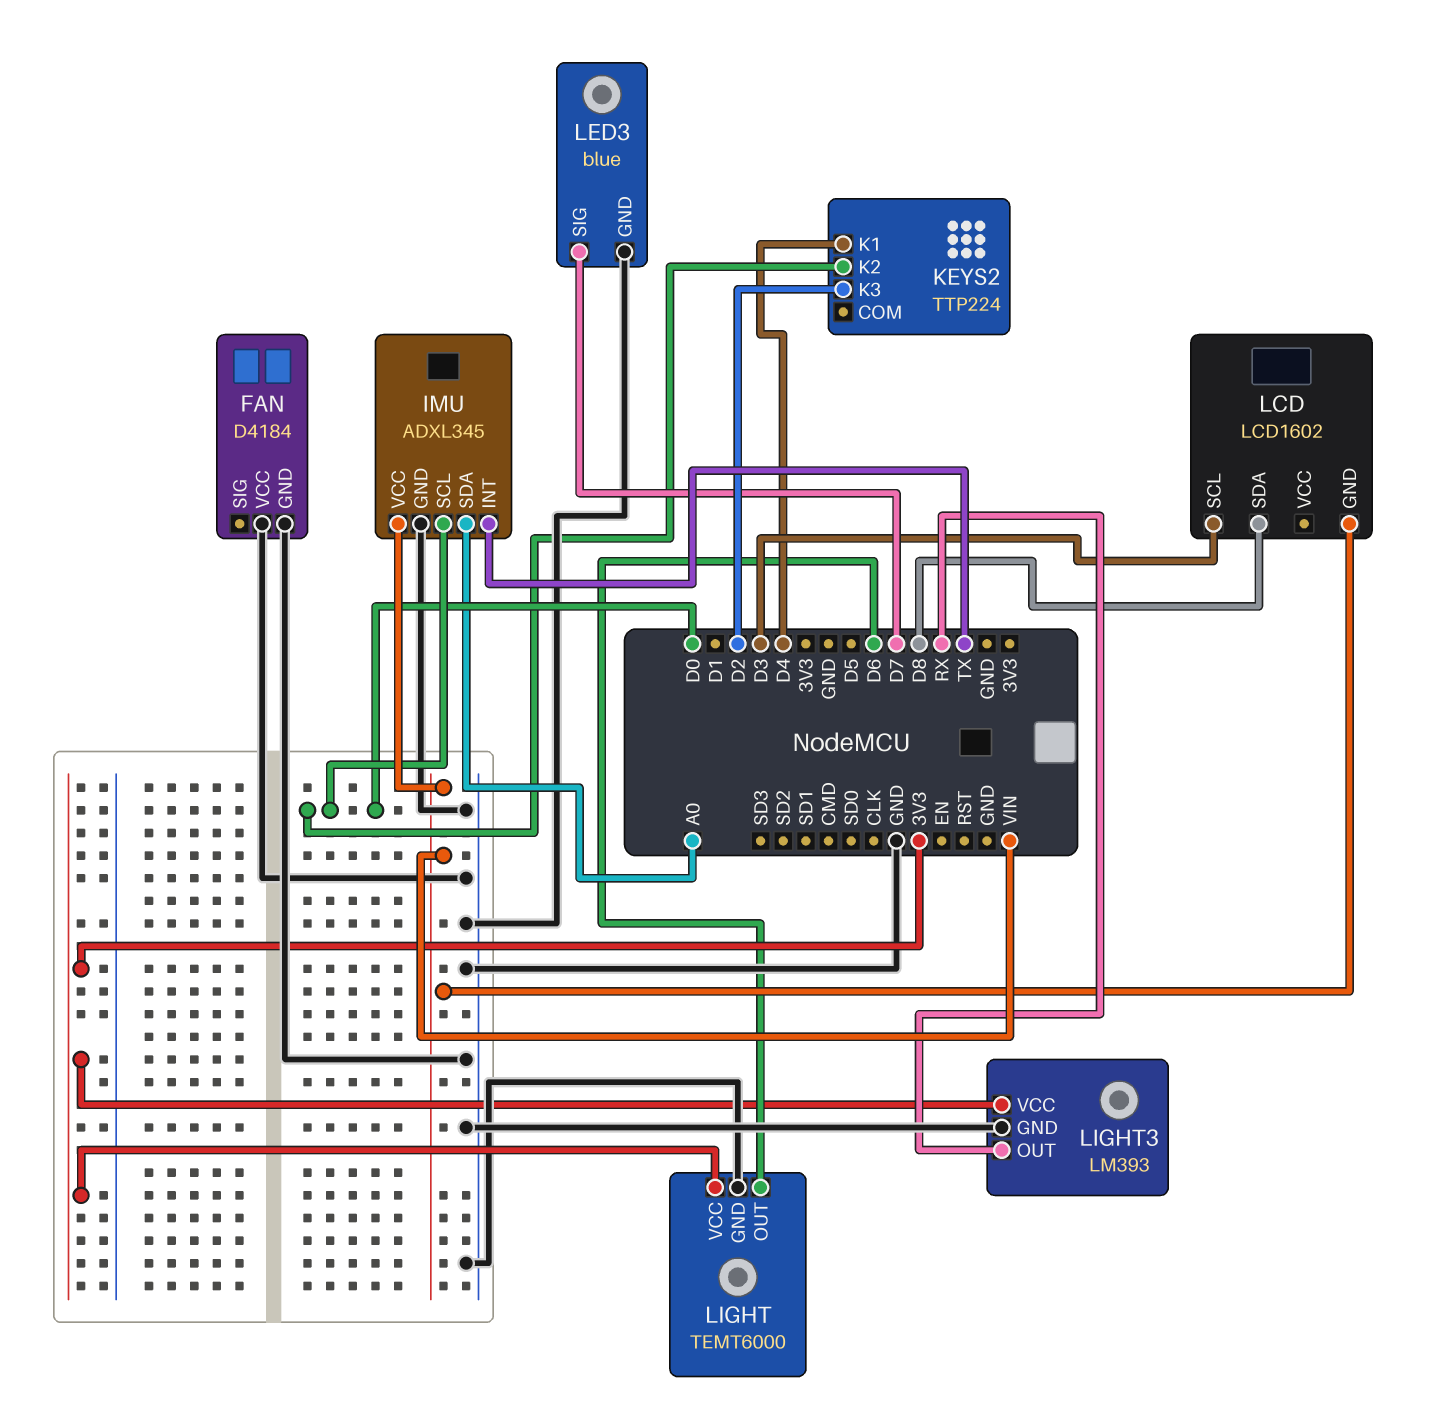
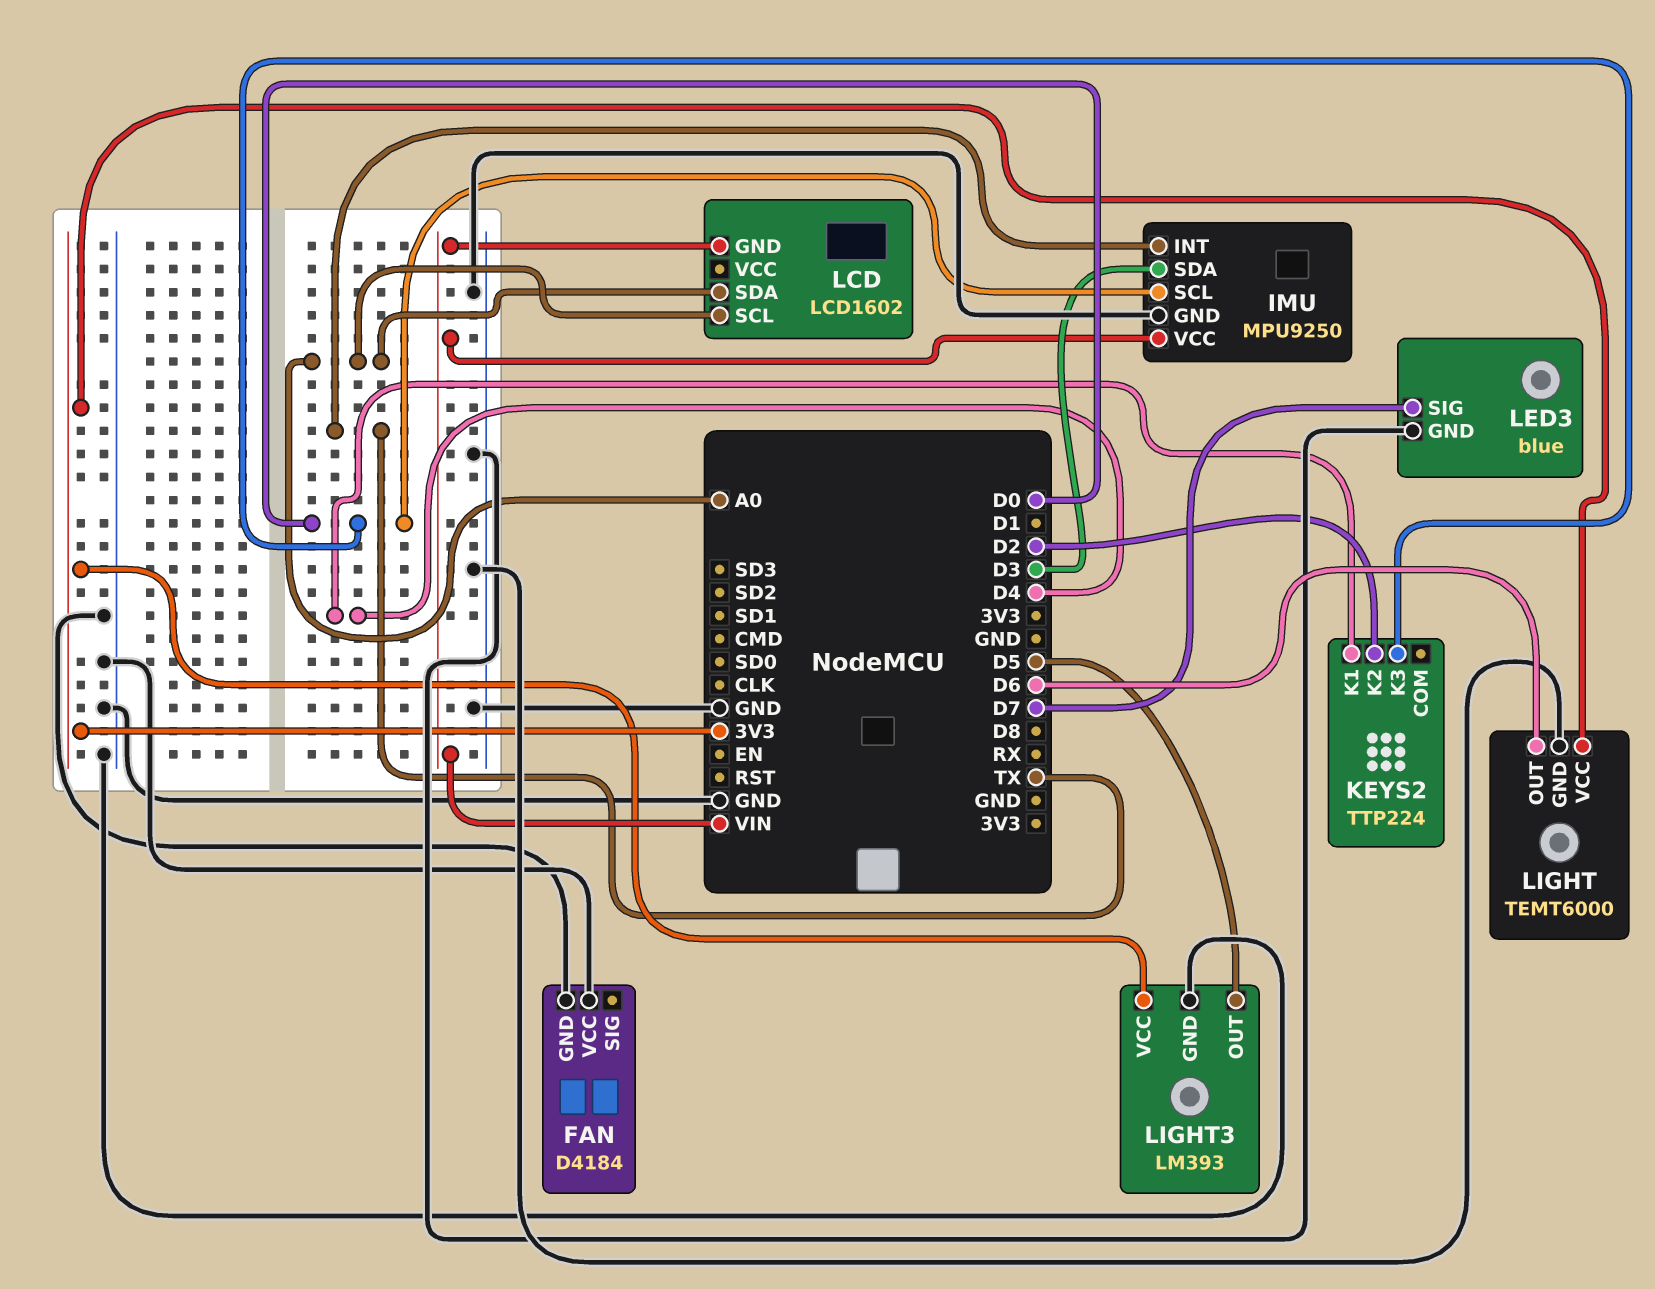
IMU: ADXL345 -> MPU9250
IMU pin SDA: A0 -> D3
KEYS2 pin K2: D0 -> D2
KEYS2 pin K3: D2 -> D0
LCD pin SCL: D3 -> A0
LCD pin SDA: D8 -> A0
LIGHT3 pin OUT: RX -> D5

